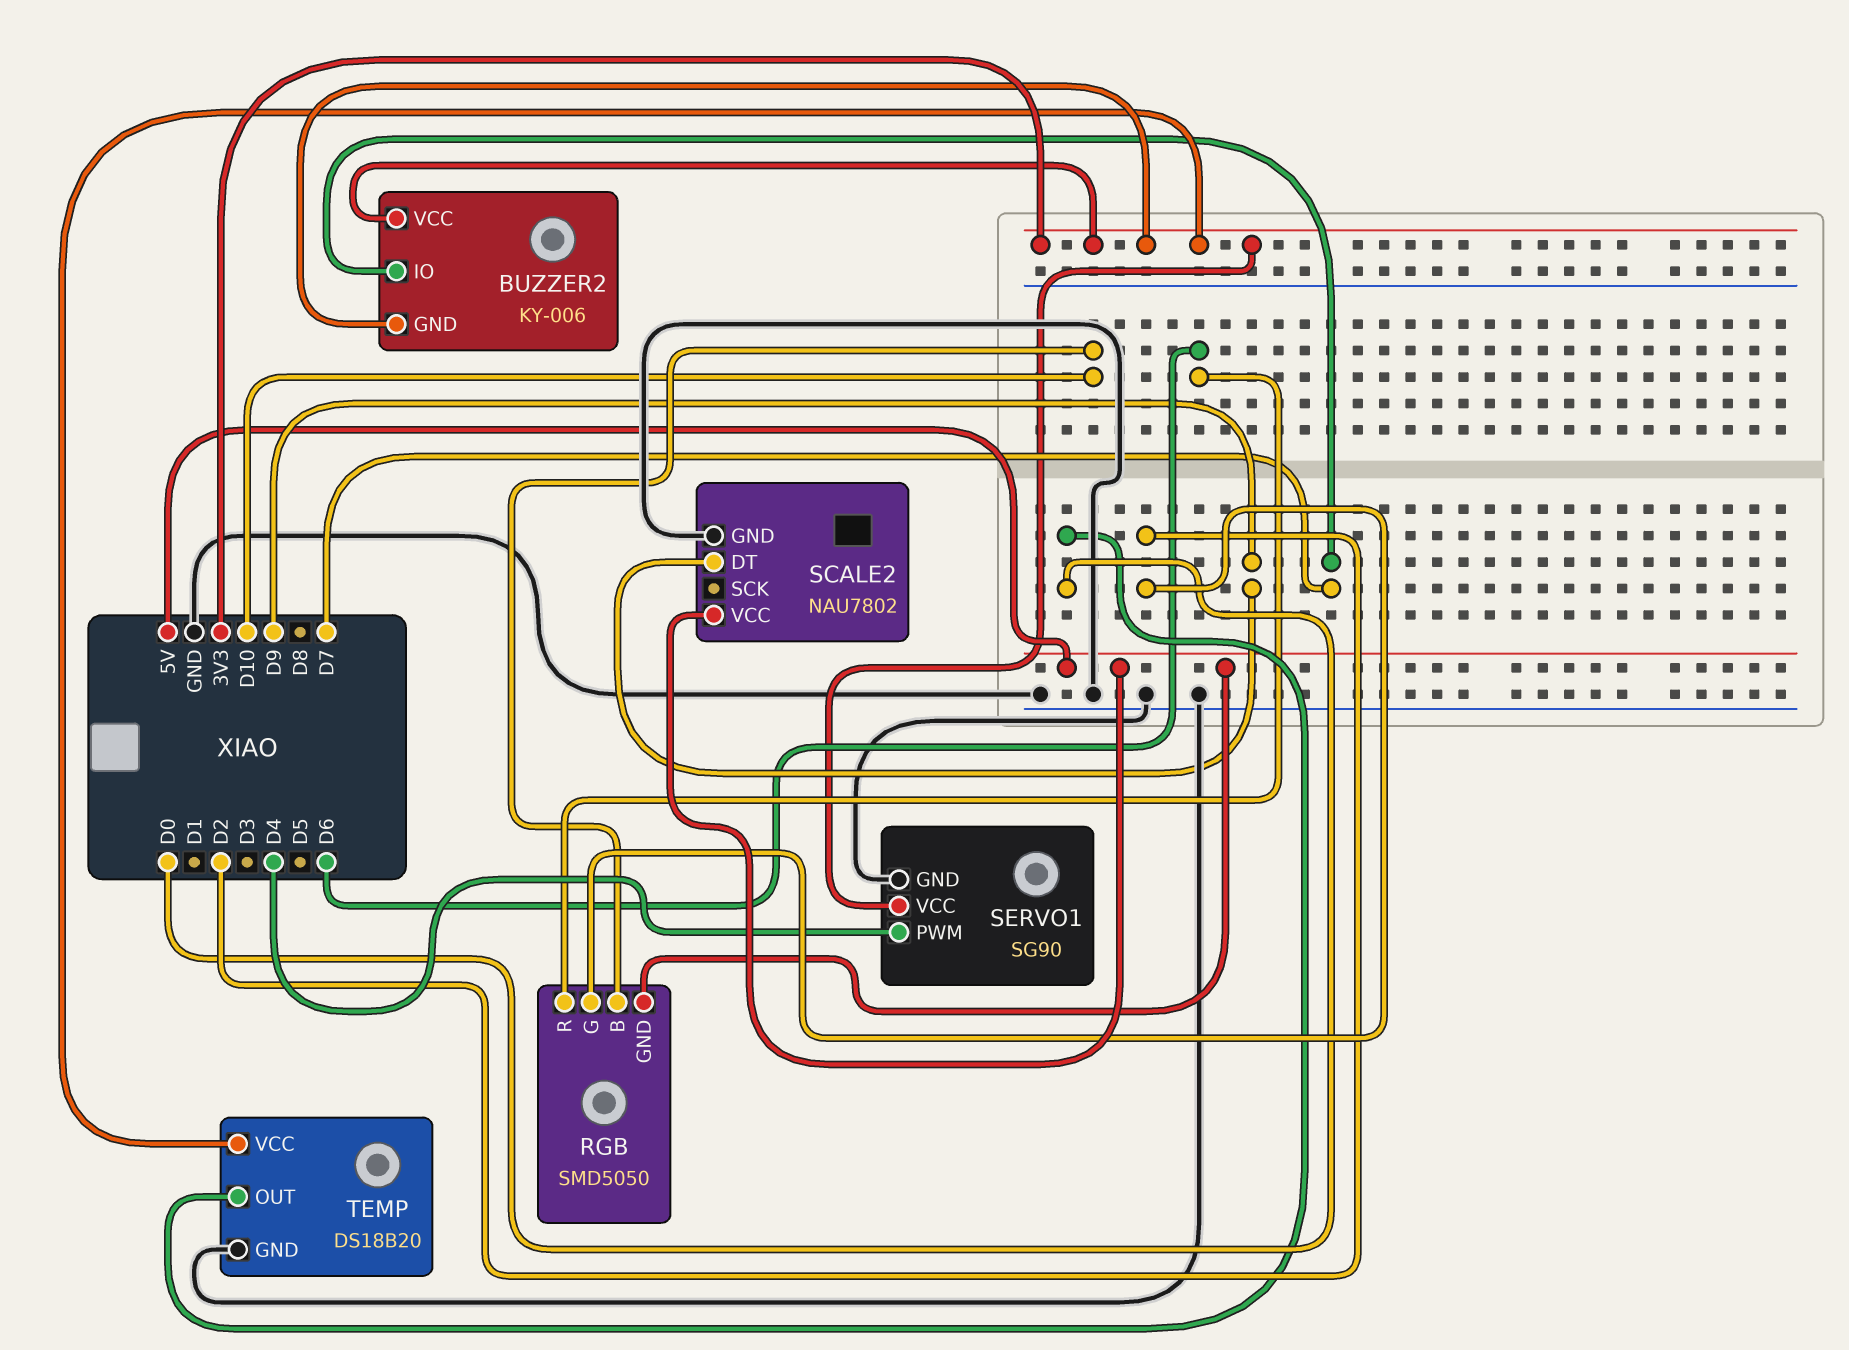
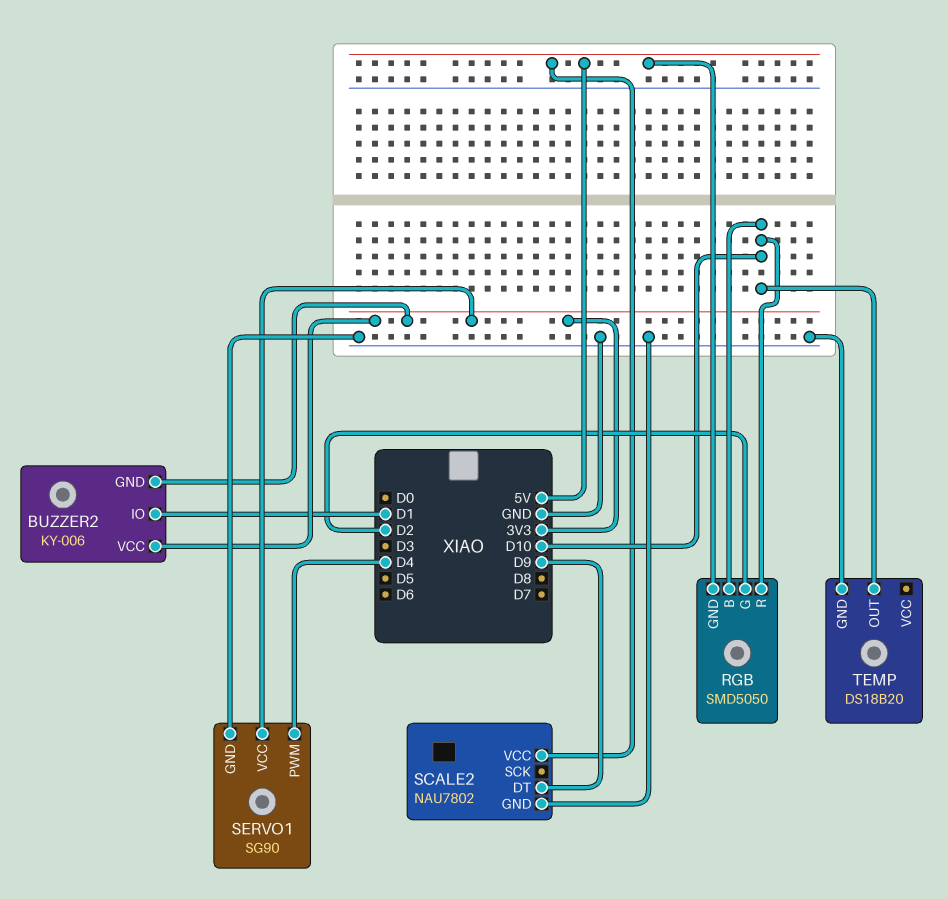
BUZZER2 pin IO: D7 -> D1
RGB pin R: D6 -> D10
TEMP pin OUT: D0 -> D10
TEMP pin VCC: 3V3 -> none

